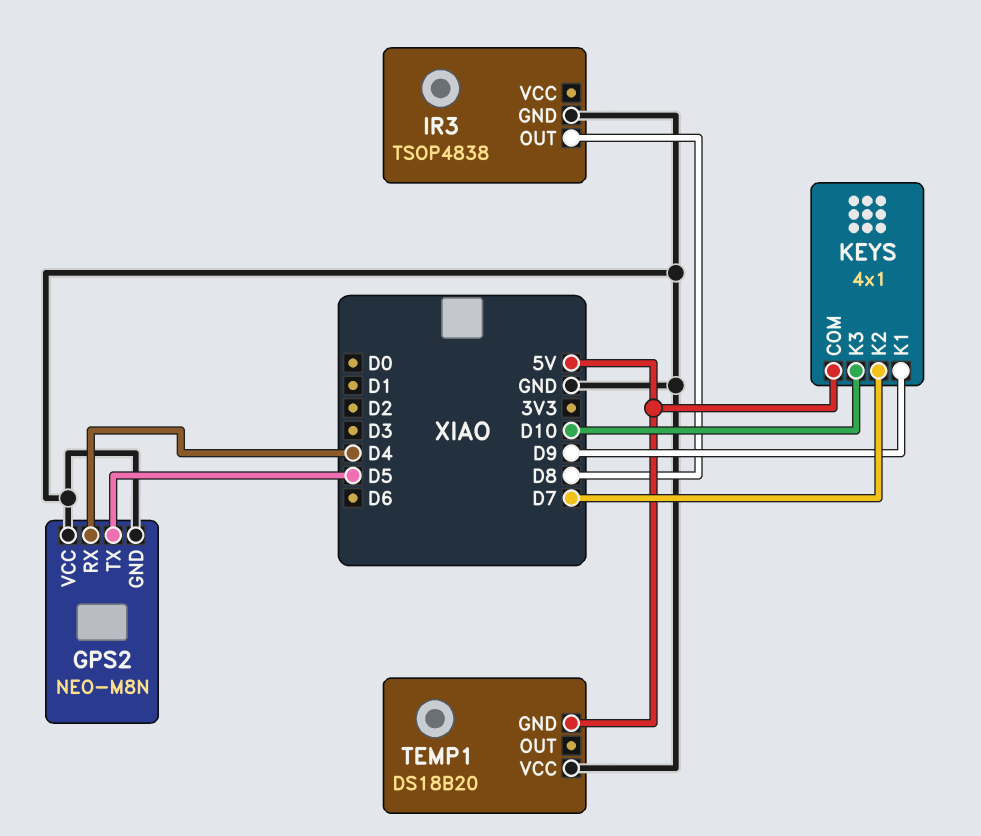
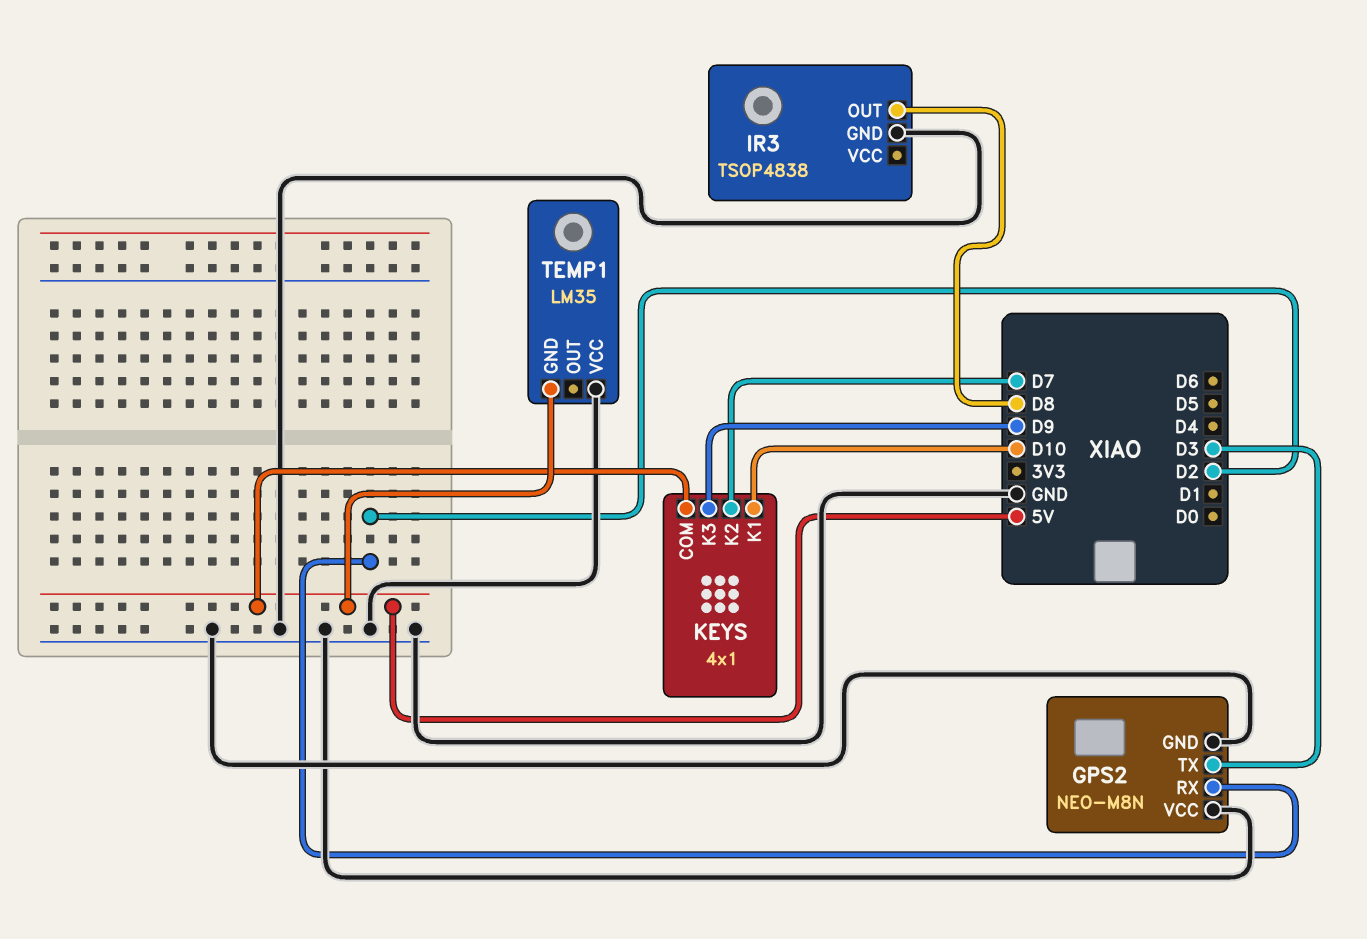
GPS2 pin RX: D4 -> D2
GPS2 pin TX: D5 -> D3
KEYS pin K1: D9 -> D10
KEYS pin K3: D10 -> D9
TEMP1: DS18B20 -> LM35

